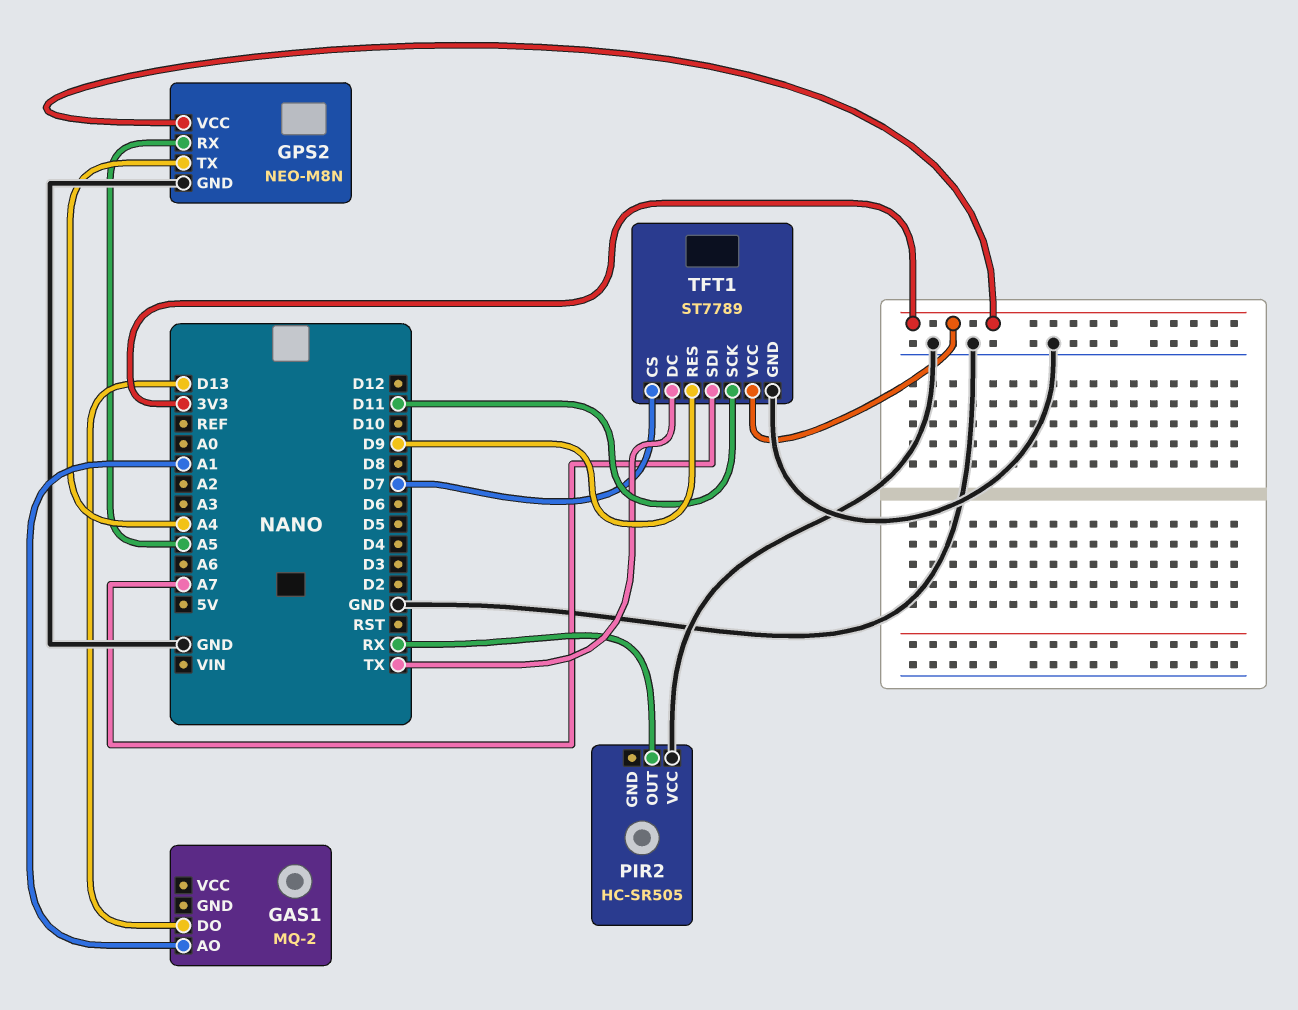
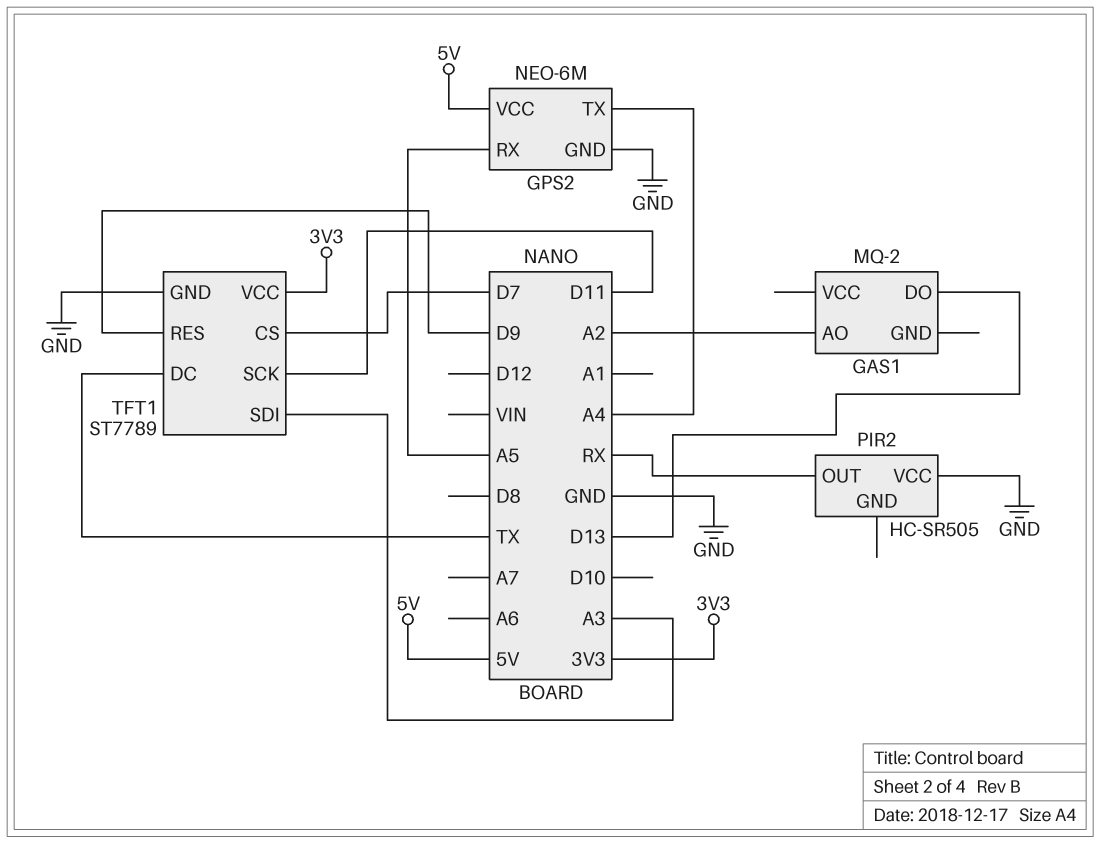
GAS1 pin AO: A1 -> A2
GPS2: NEO-M8N -> NEO-6M
GPS2 pin VCC: 3V3 -> 5V
TFT1 pin SDI: A7 -> A3

